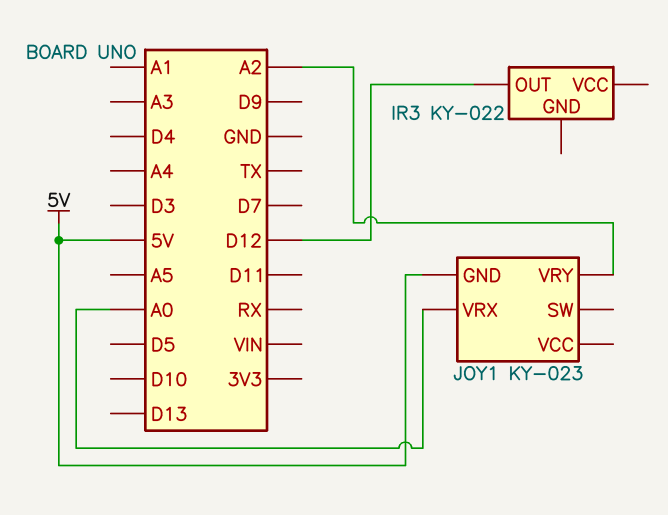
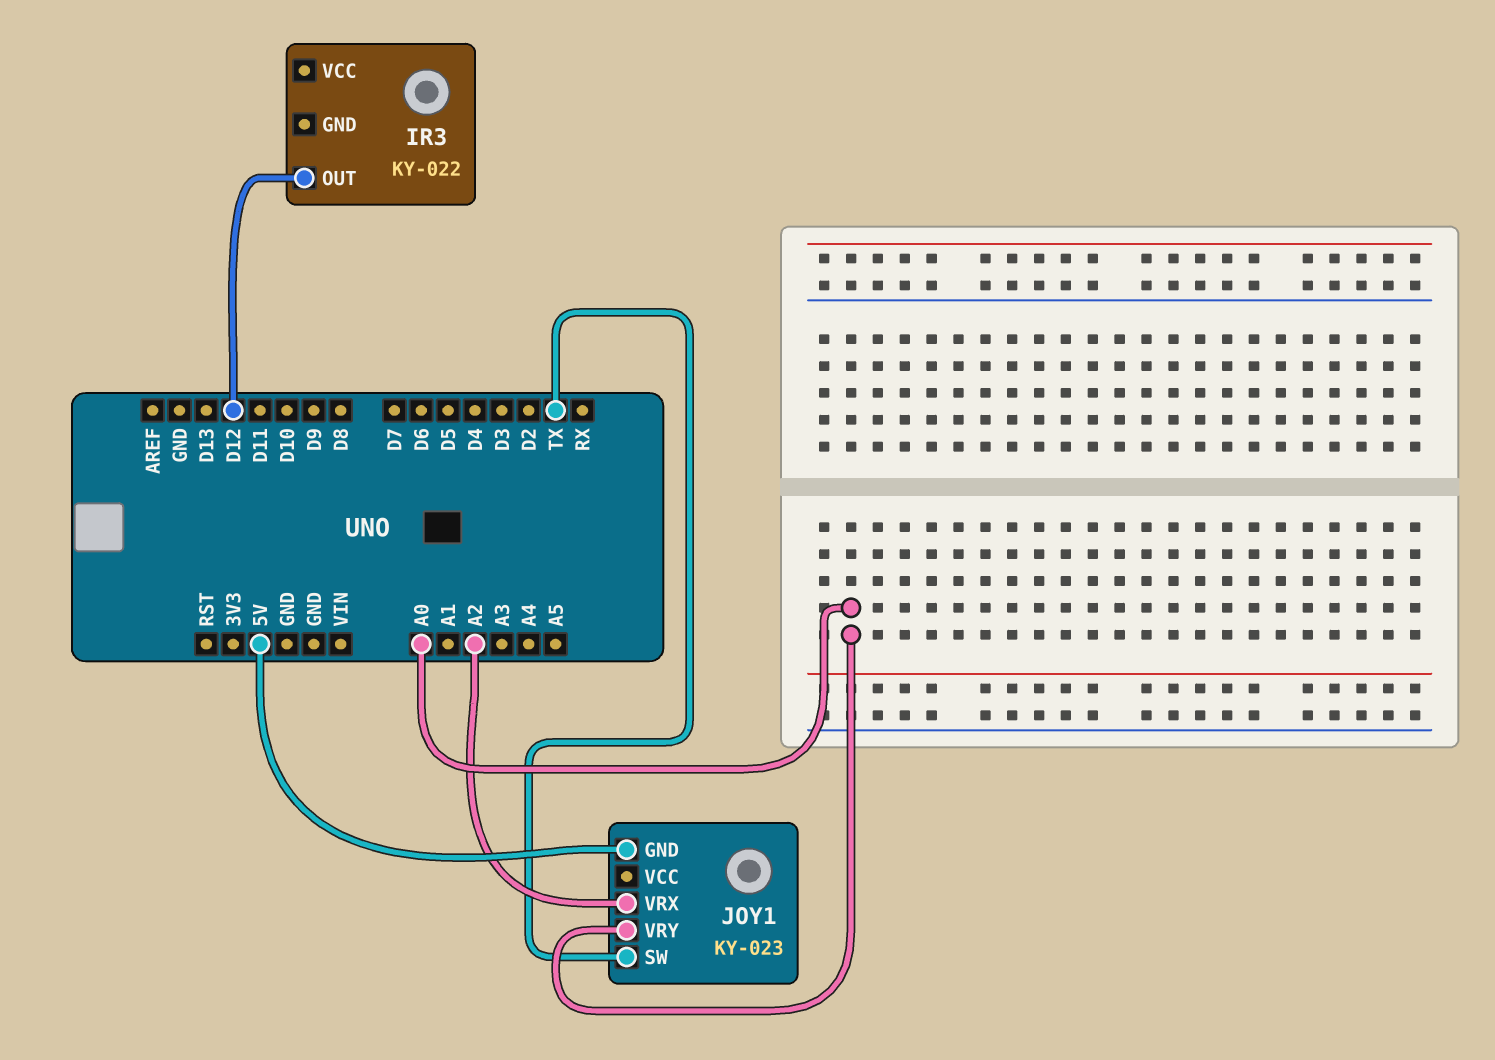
JOY1 pin SW: none -> TX
JOY1 pin VRX: A0 -> A2
JOY1 pin VRY: A2 -> A0

